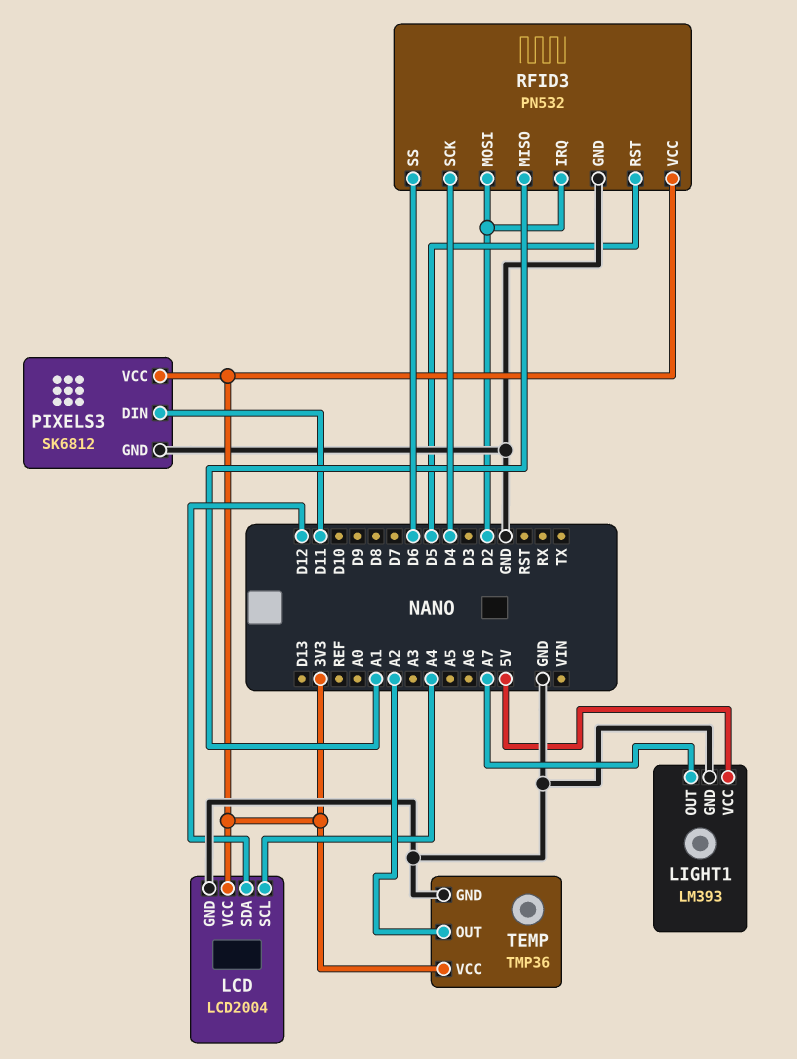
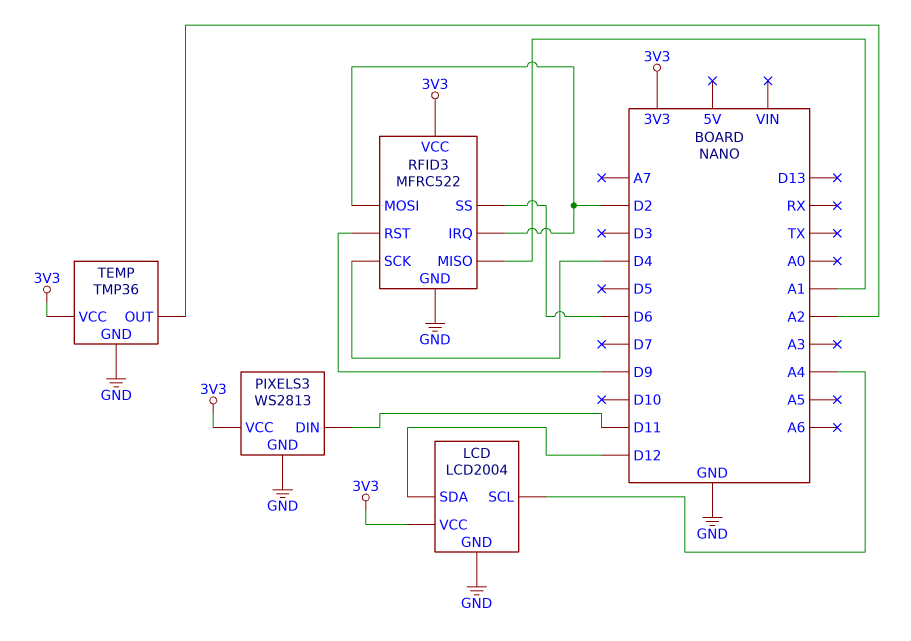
LIGHT1: LM393 -> none
LIGHT1 pin GND: GND -> none
LIGHT1 pin OUT: A7 -> none
LIGHT1 pin VCC: 5V -> none
PIXELS3: SK6812 -> WS2813
RFID3: PN532 -> MFRC522
RFID3 pin RST: D5 -> D9

